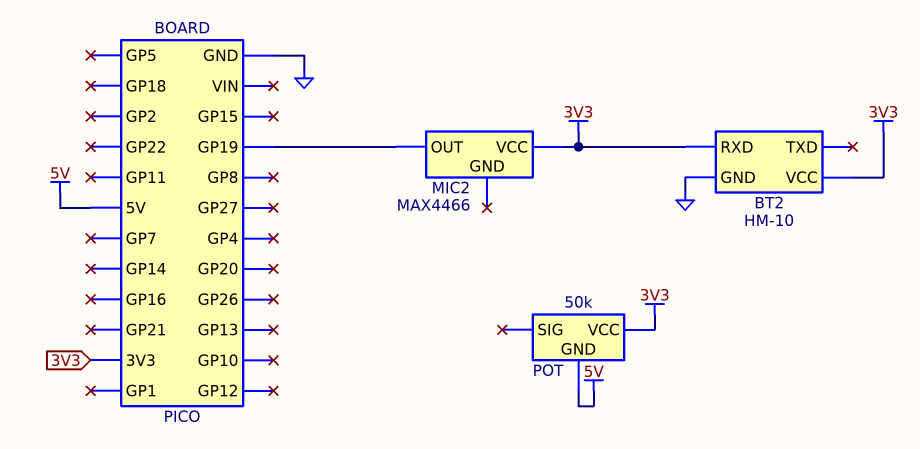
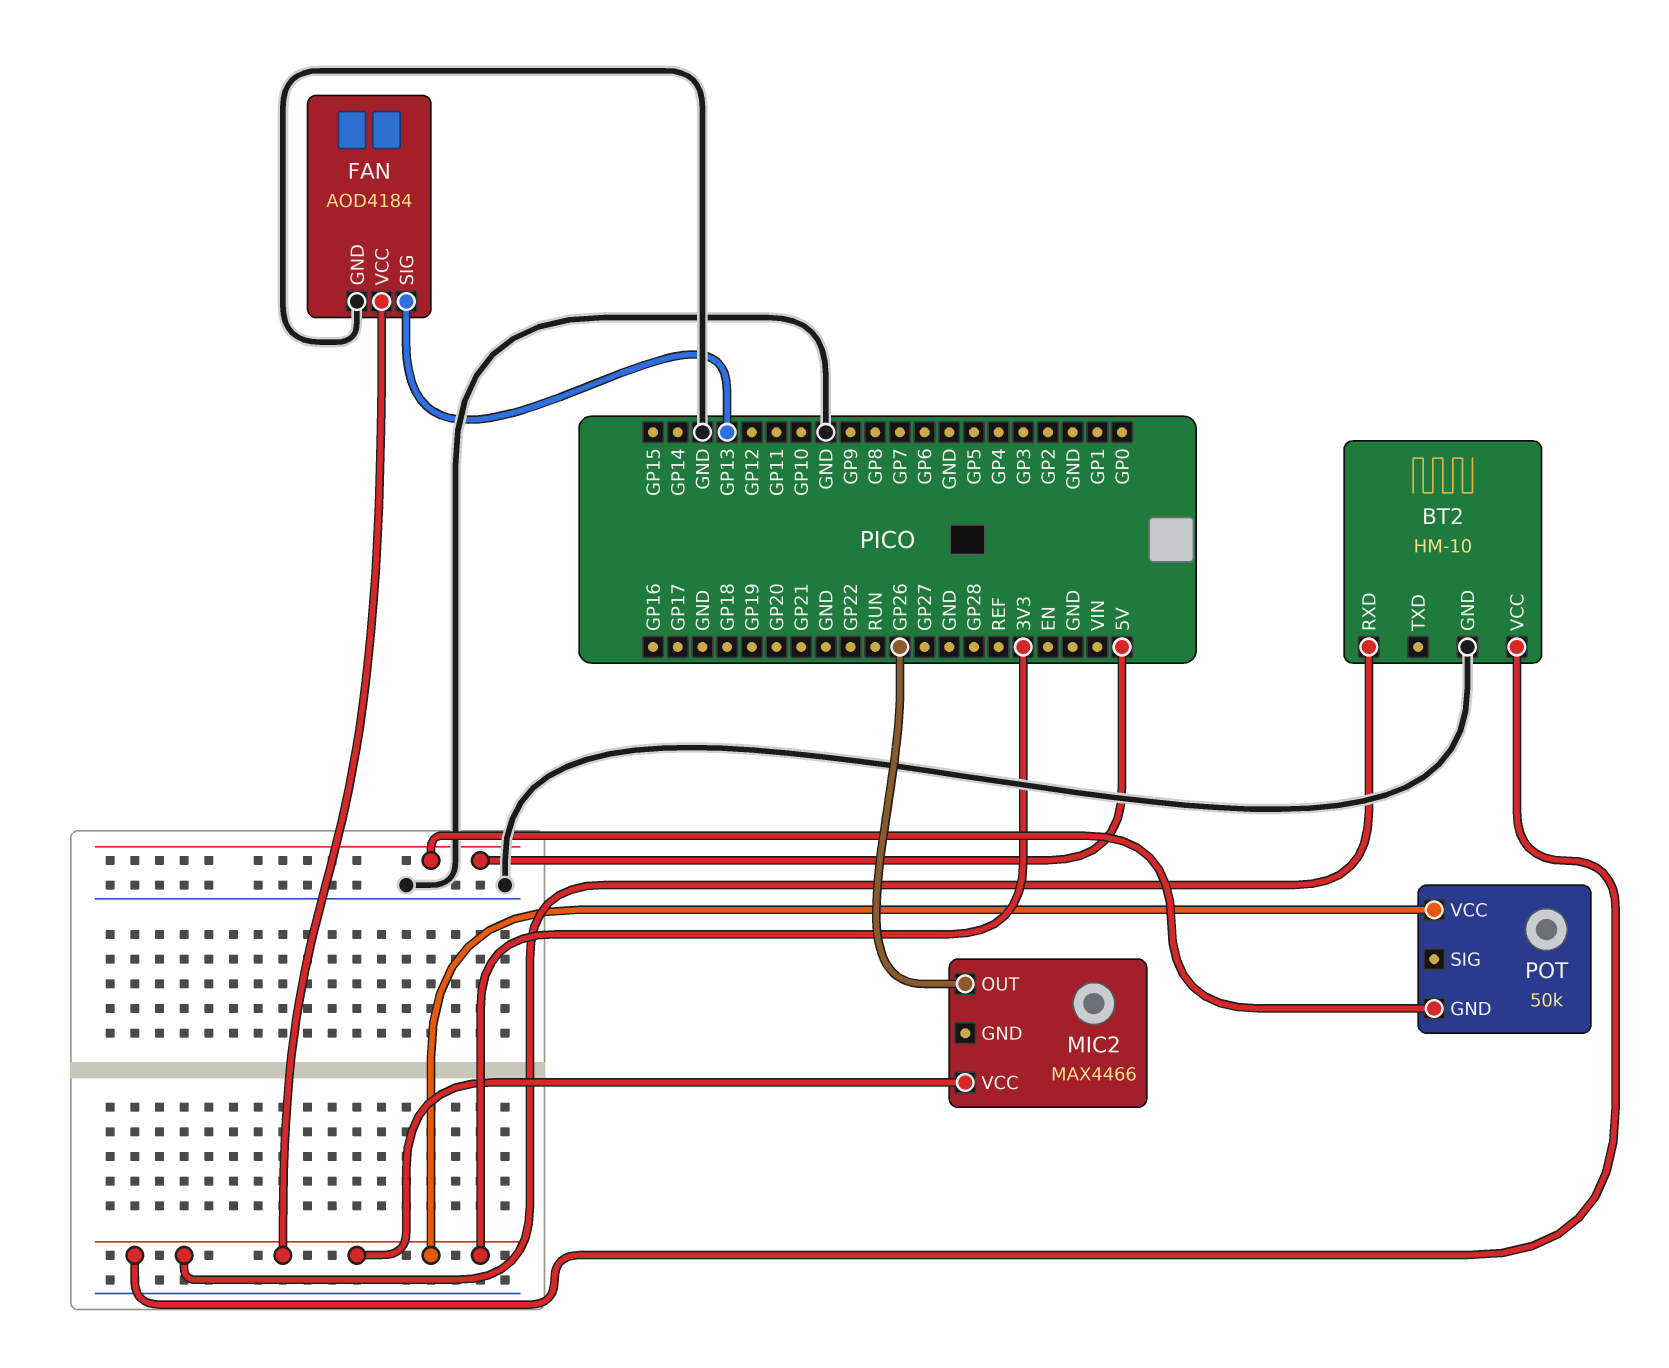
FAN: none -> AOD4184
FAN pin GND: none -> GND
FAN pin SIG: none -> GP13
FAN pin VCC: none -> 3V3
MIC2 pin OUT: GP19 -> GP26

